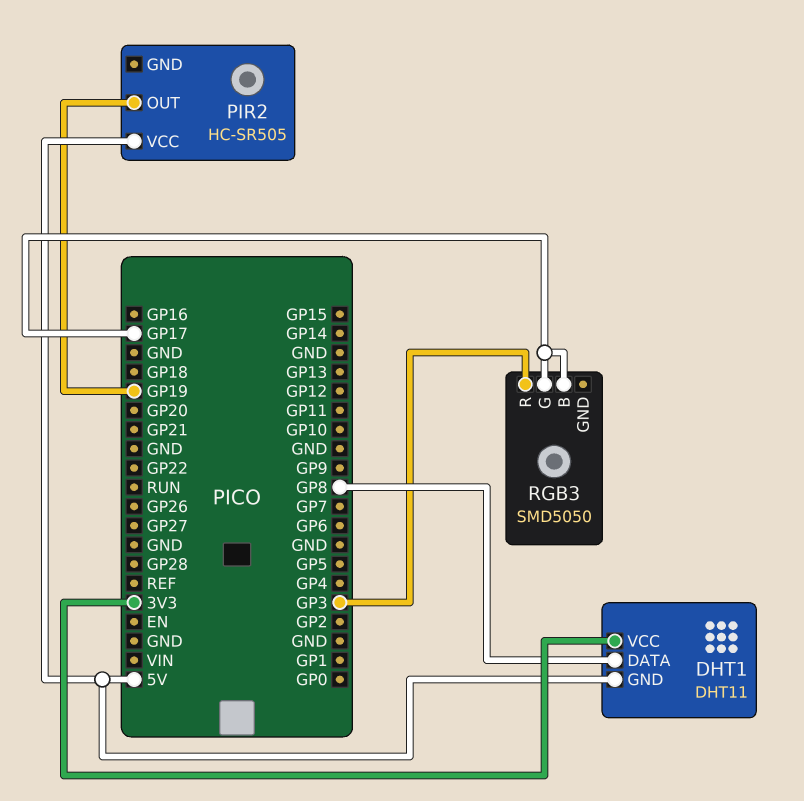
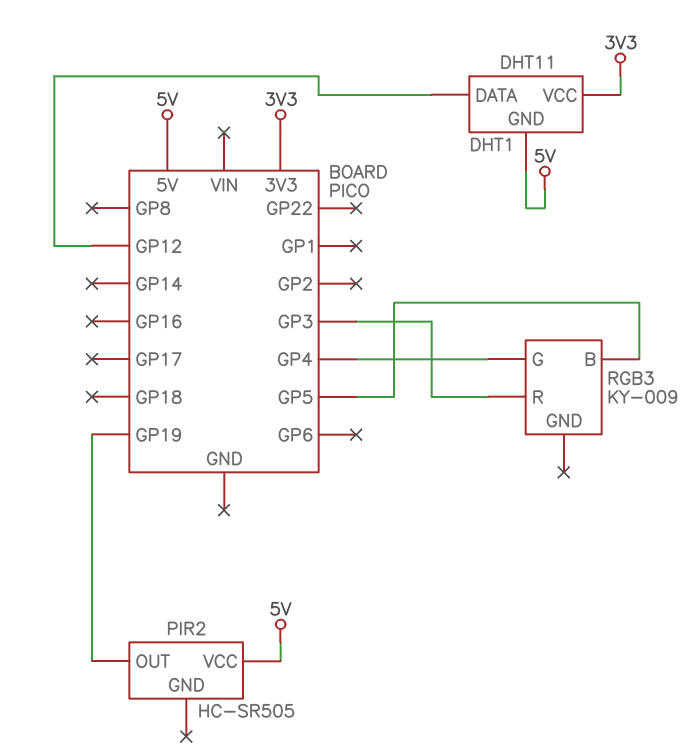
DHT1 pin DATA: GP8 -> GP12
RGB3: SMD5050 -> KY-009
RGB3 pin B: GP17 -> GP5
RGB3 pin G: GP17 -> GP4

